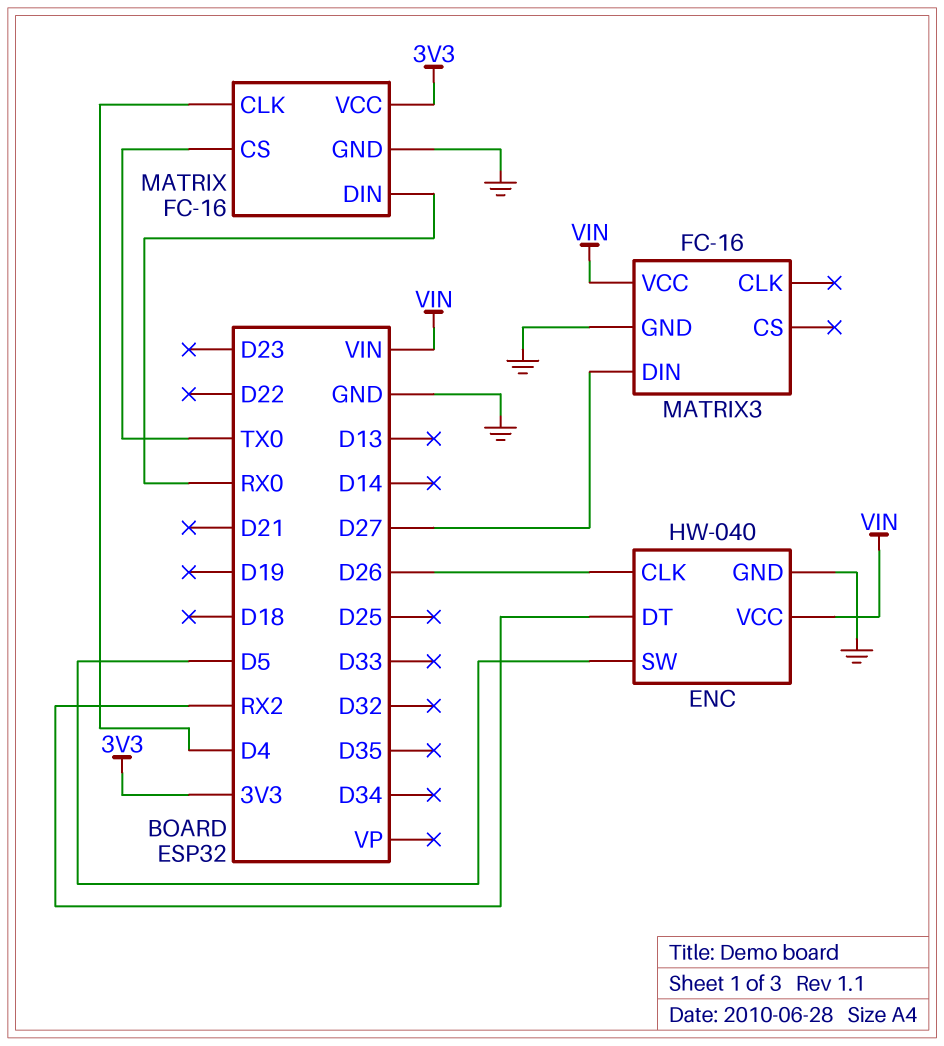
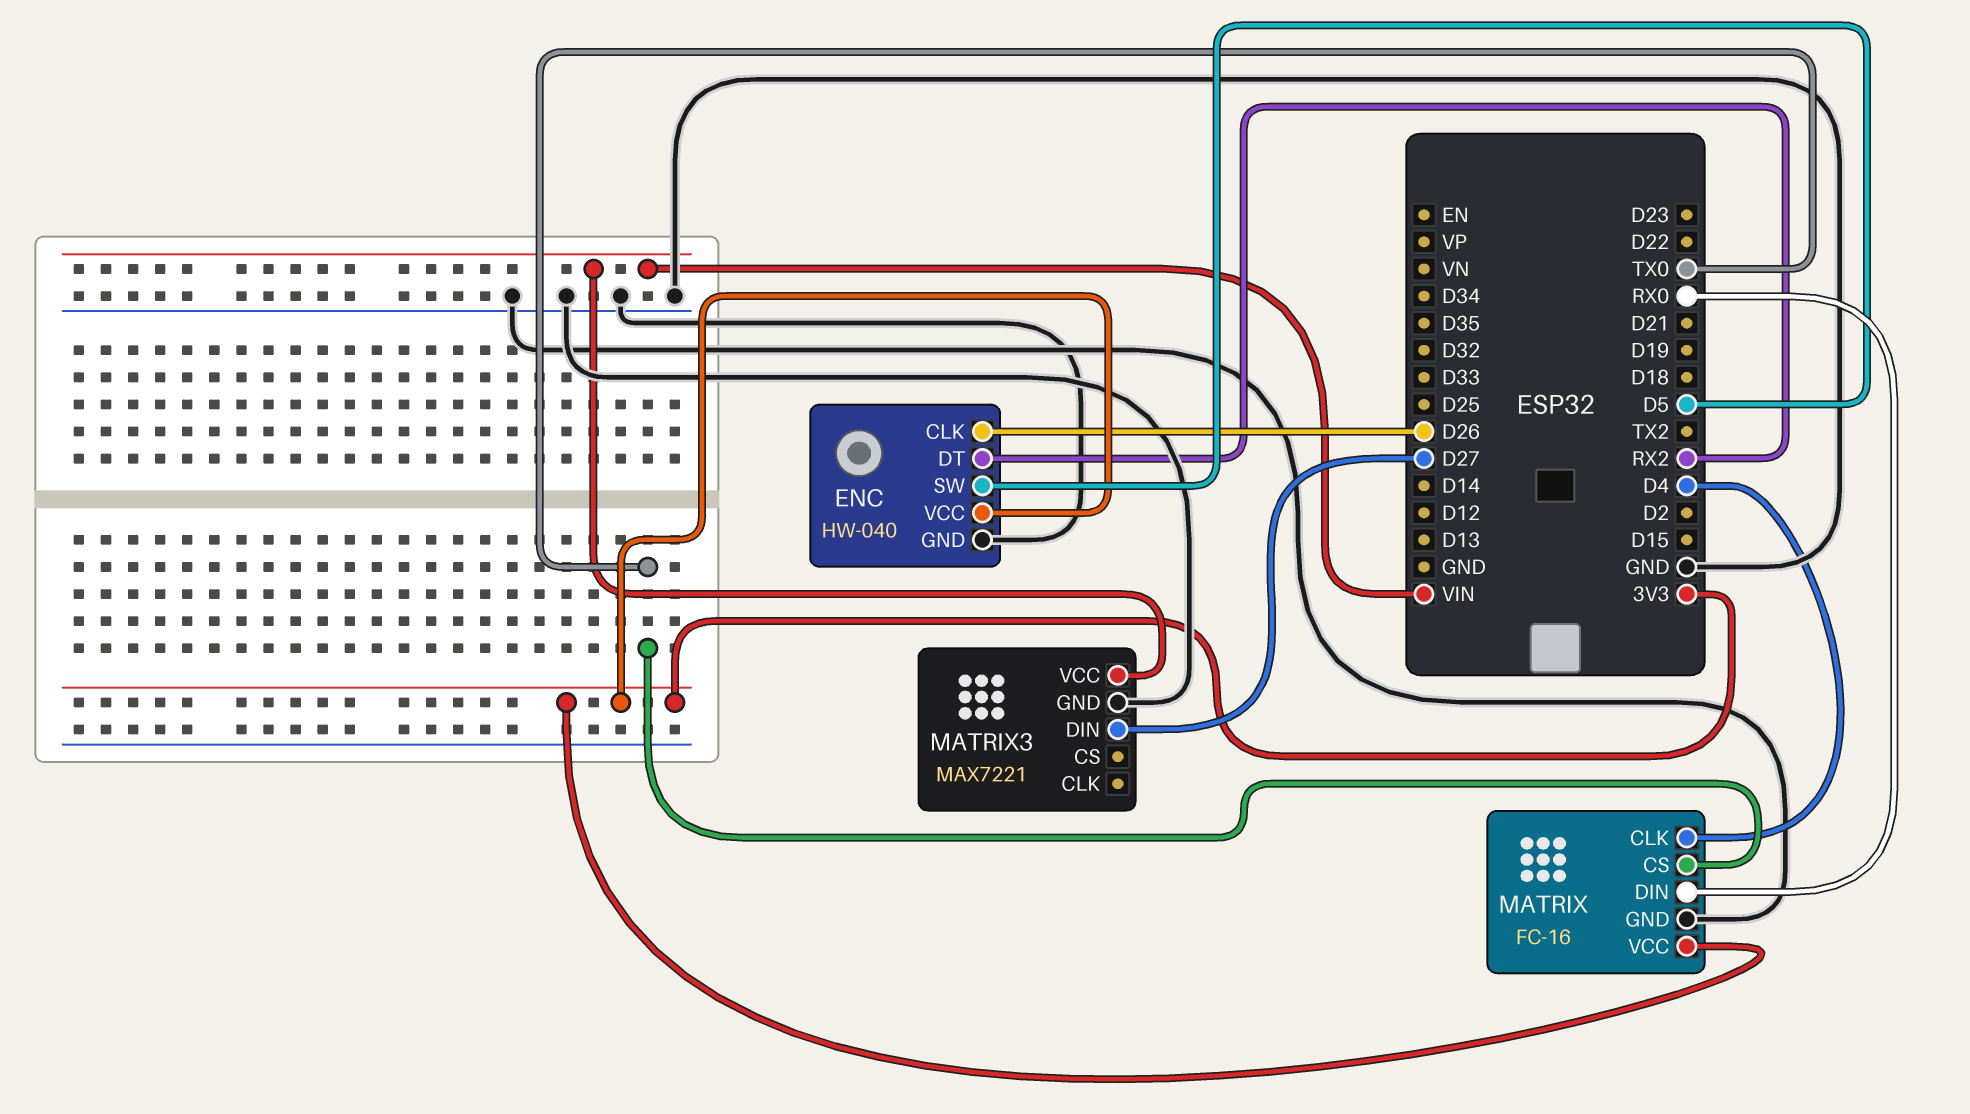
ENC pin VCC: VIN -> 3V3
MATRIX3: FC-16 -> MAX7221

